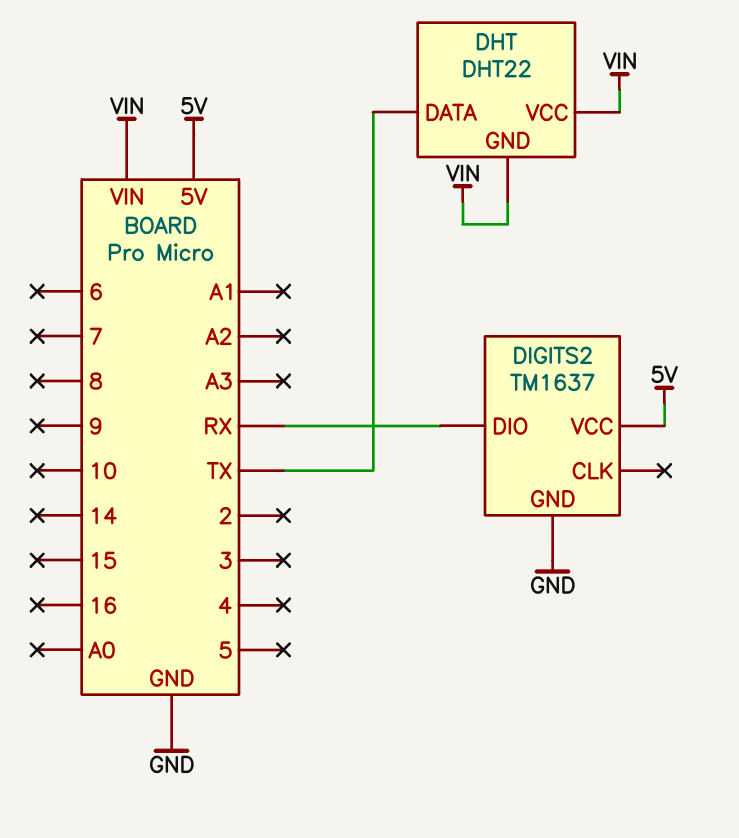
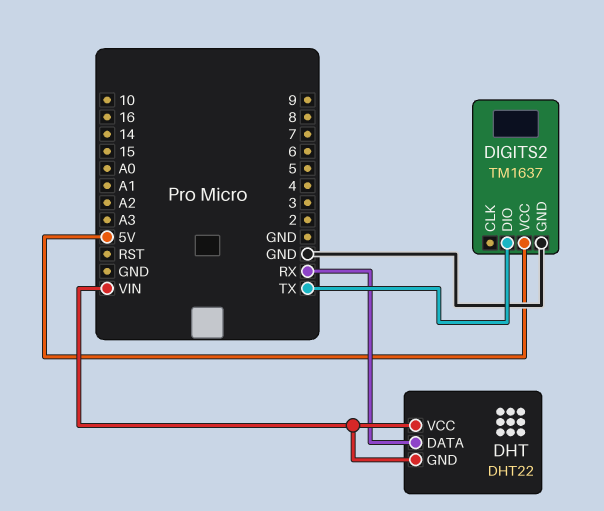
DHT pin DATA: TX -> RX
DIGITS2 pin DIO: RX -> TX

